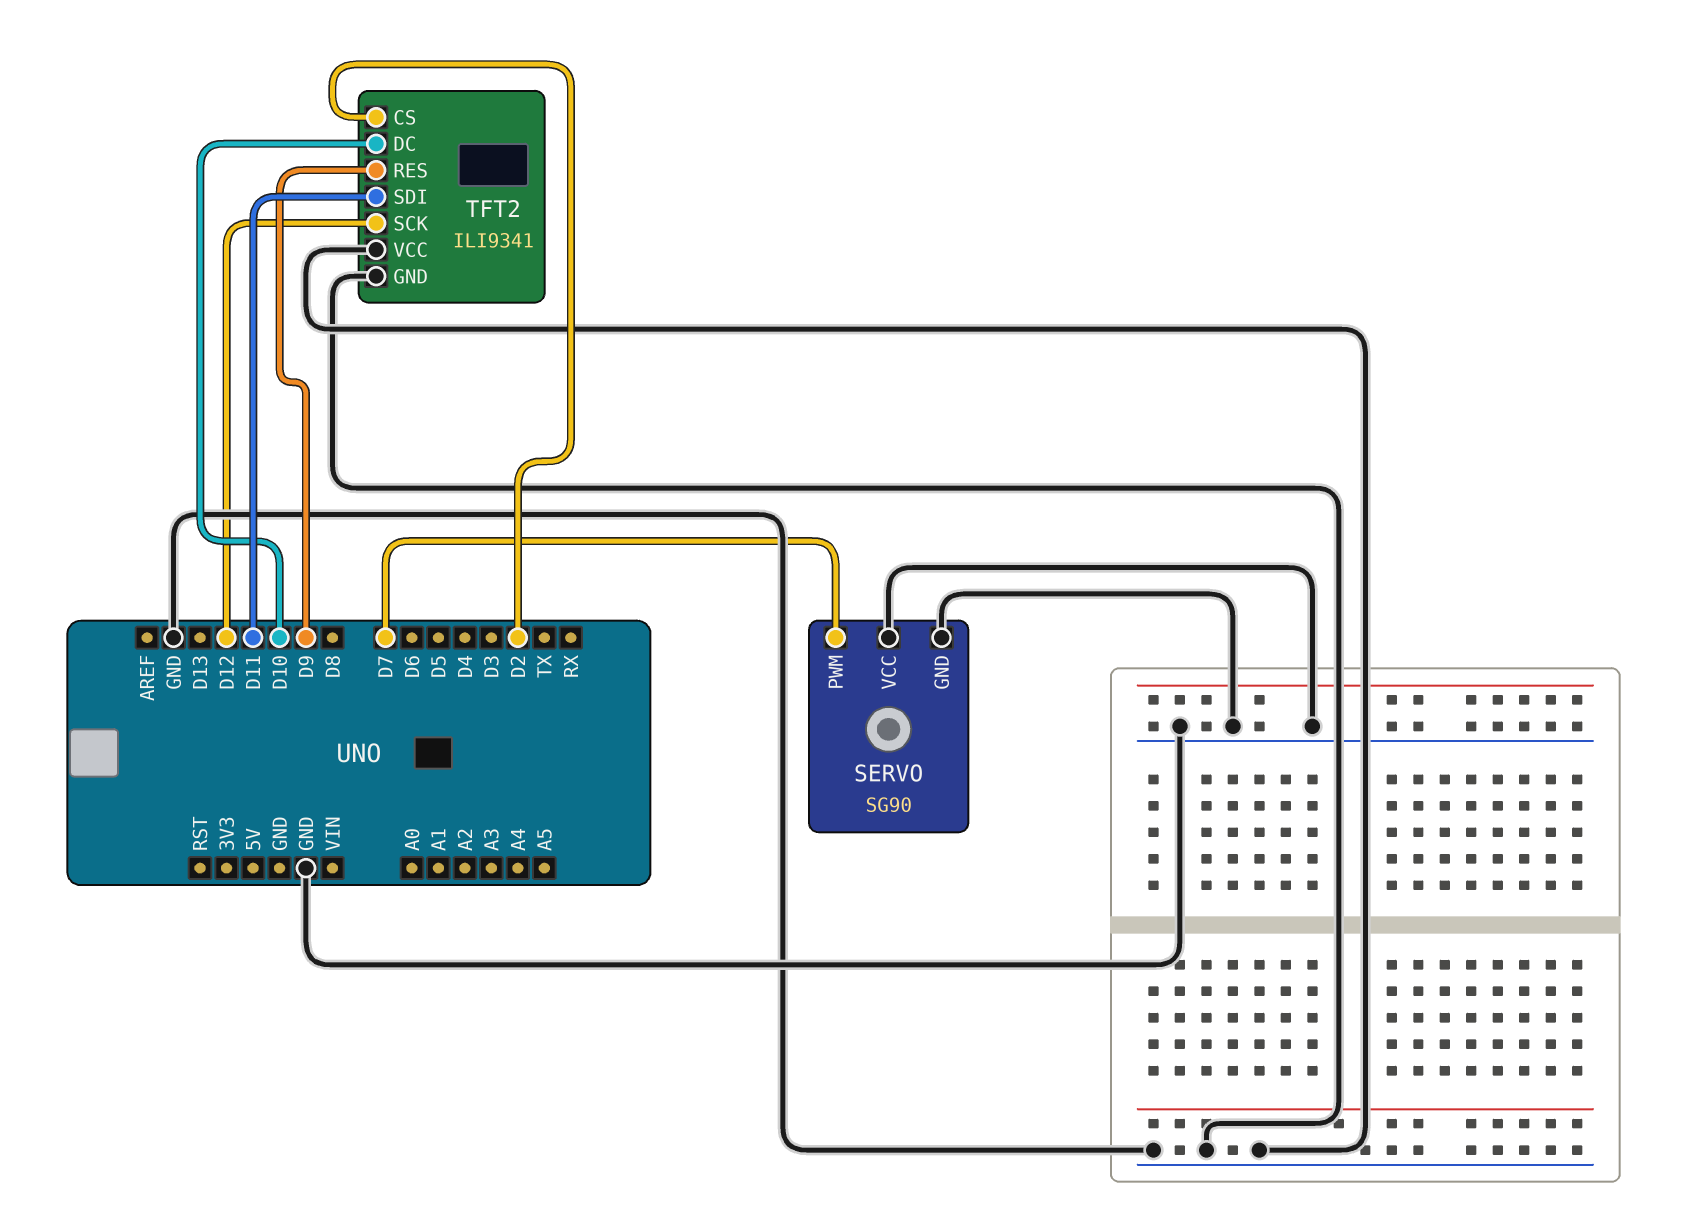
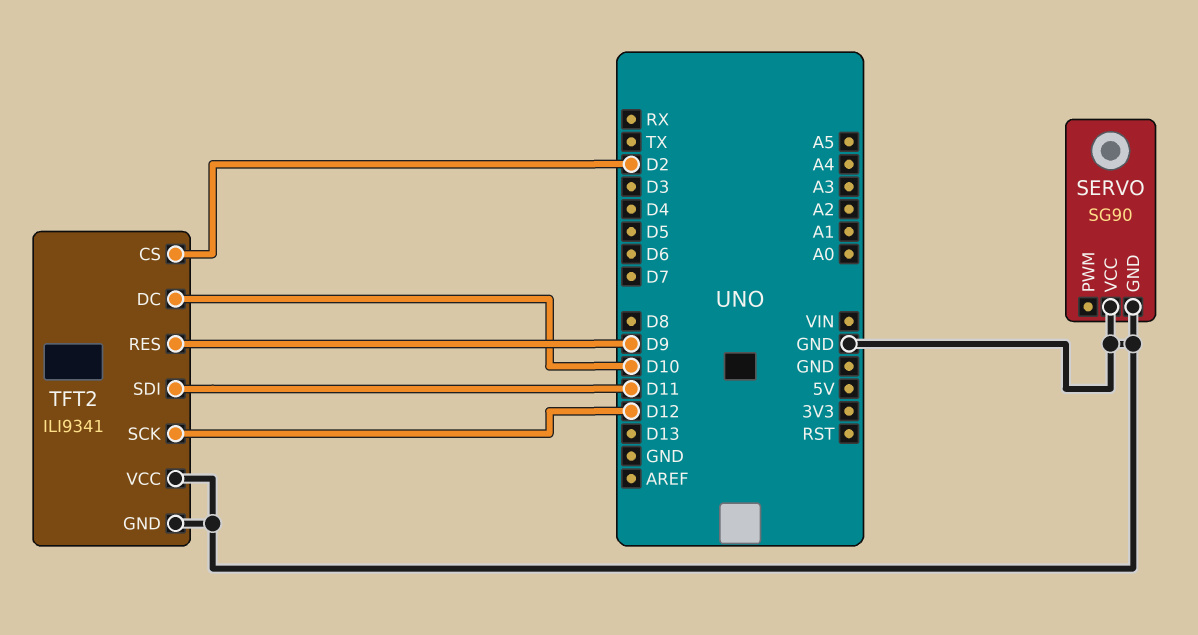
SERVO pin PWM: D7 -> none

